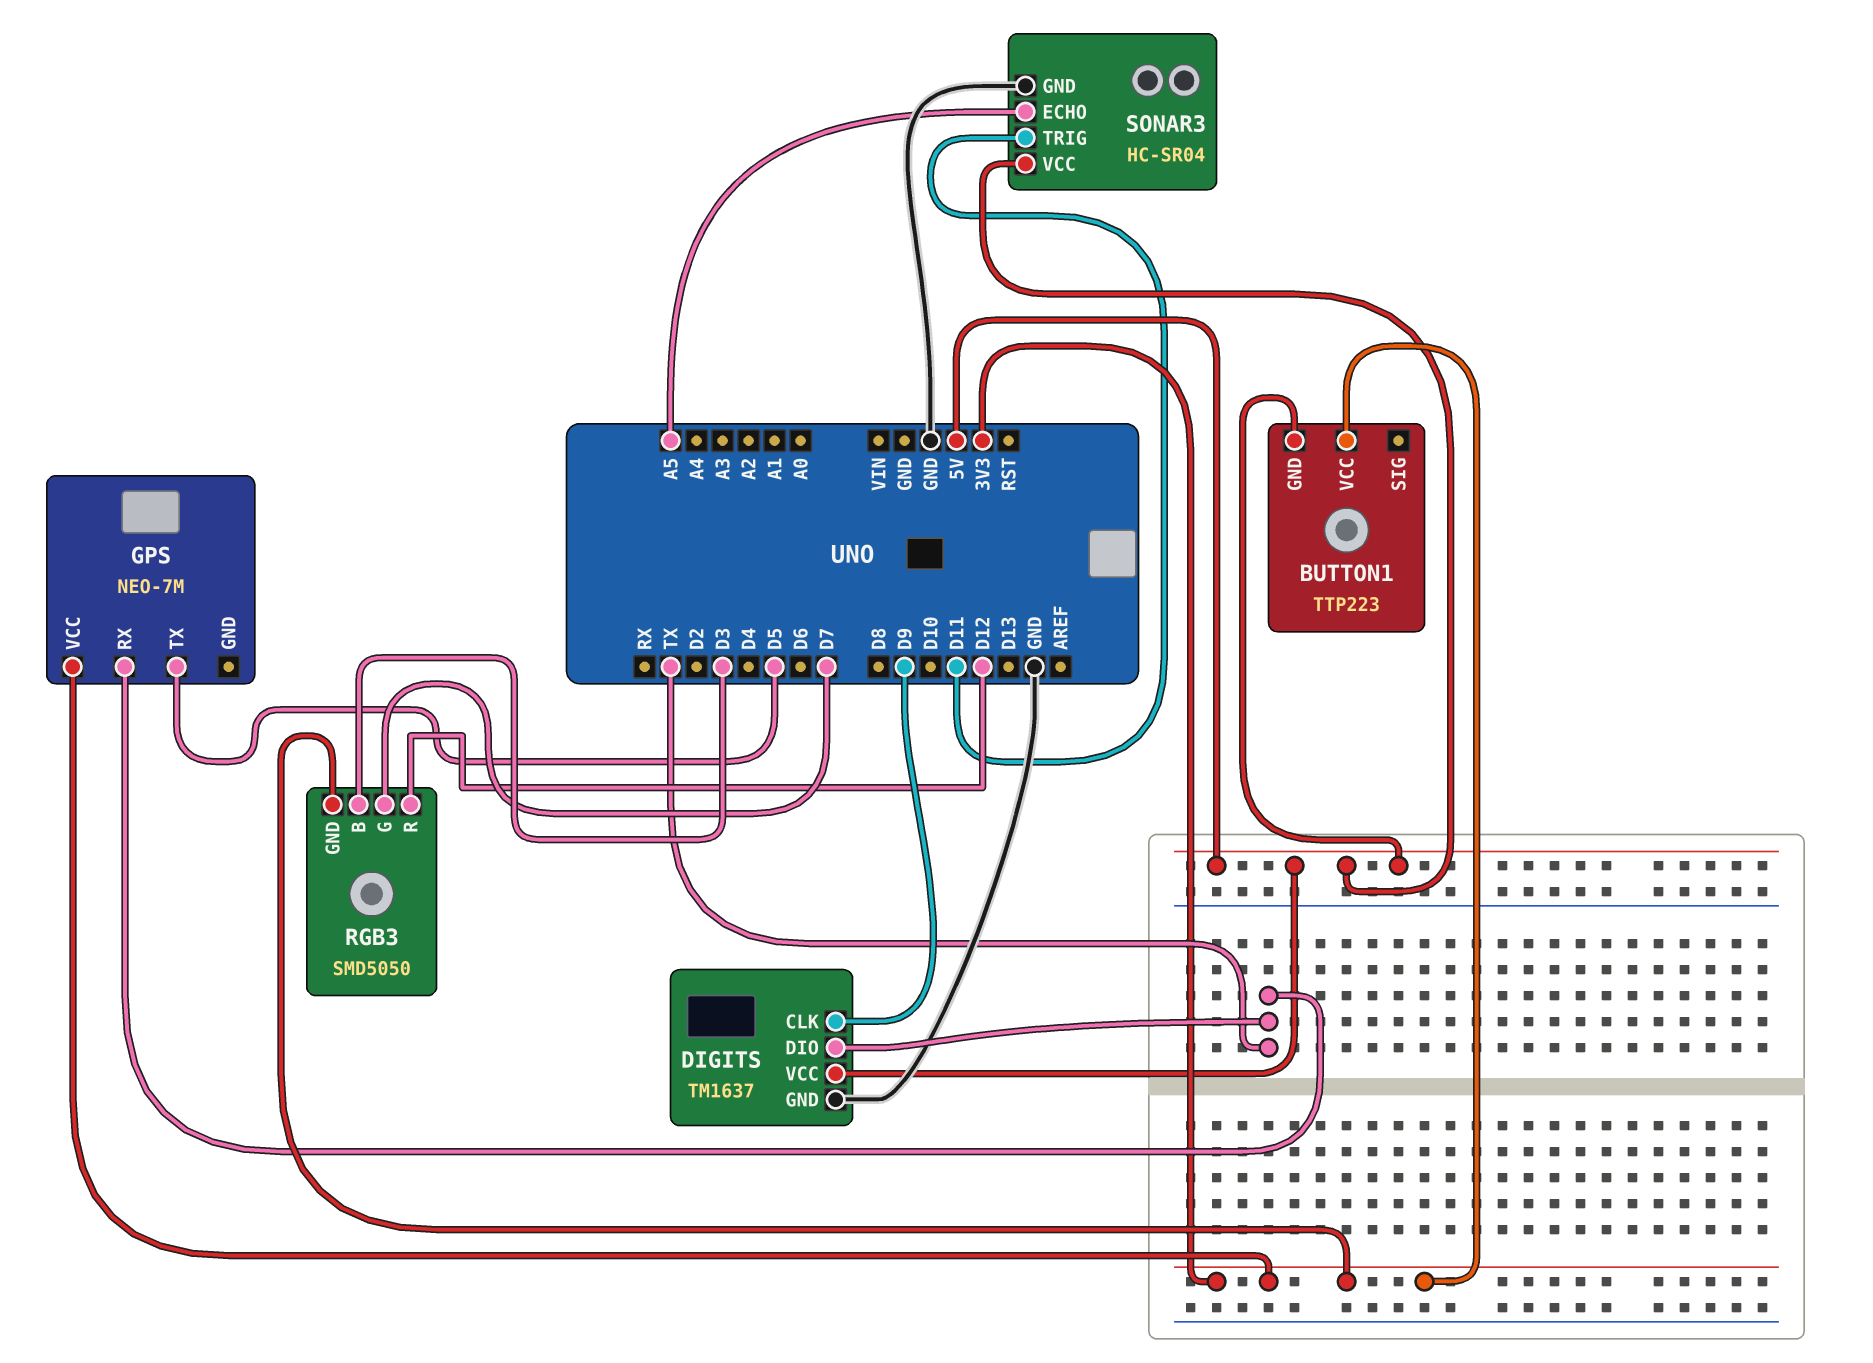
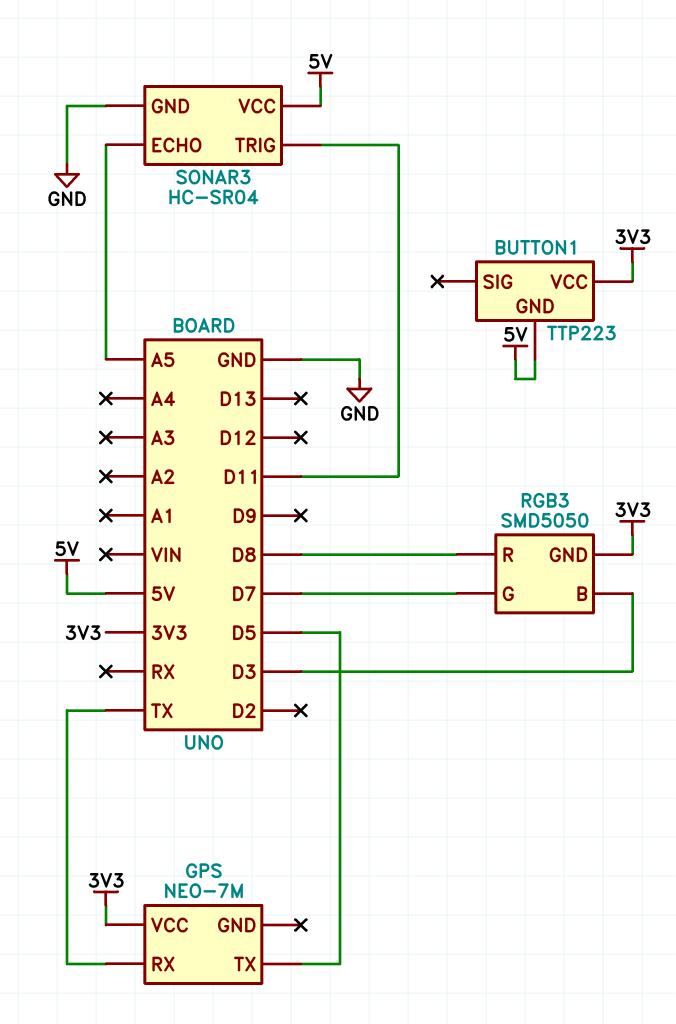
DIGITS: TM1637 -> none
DIGITS pin CLK: D9 -> none
DIGITS pin DIO: TX -> none
DIGITS pin GND: GND -> none
DIGITS pin VCC: 5V -> none
RGB3 pin R: D12 -> D8

